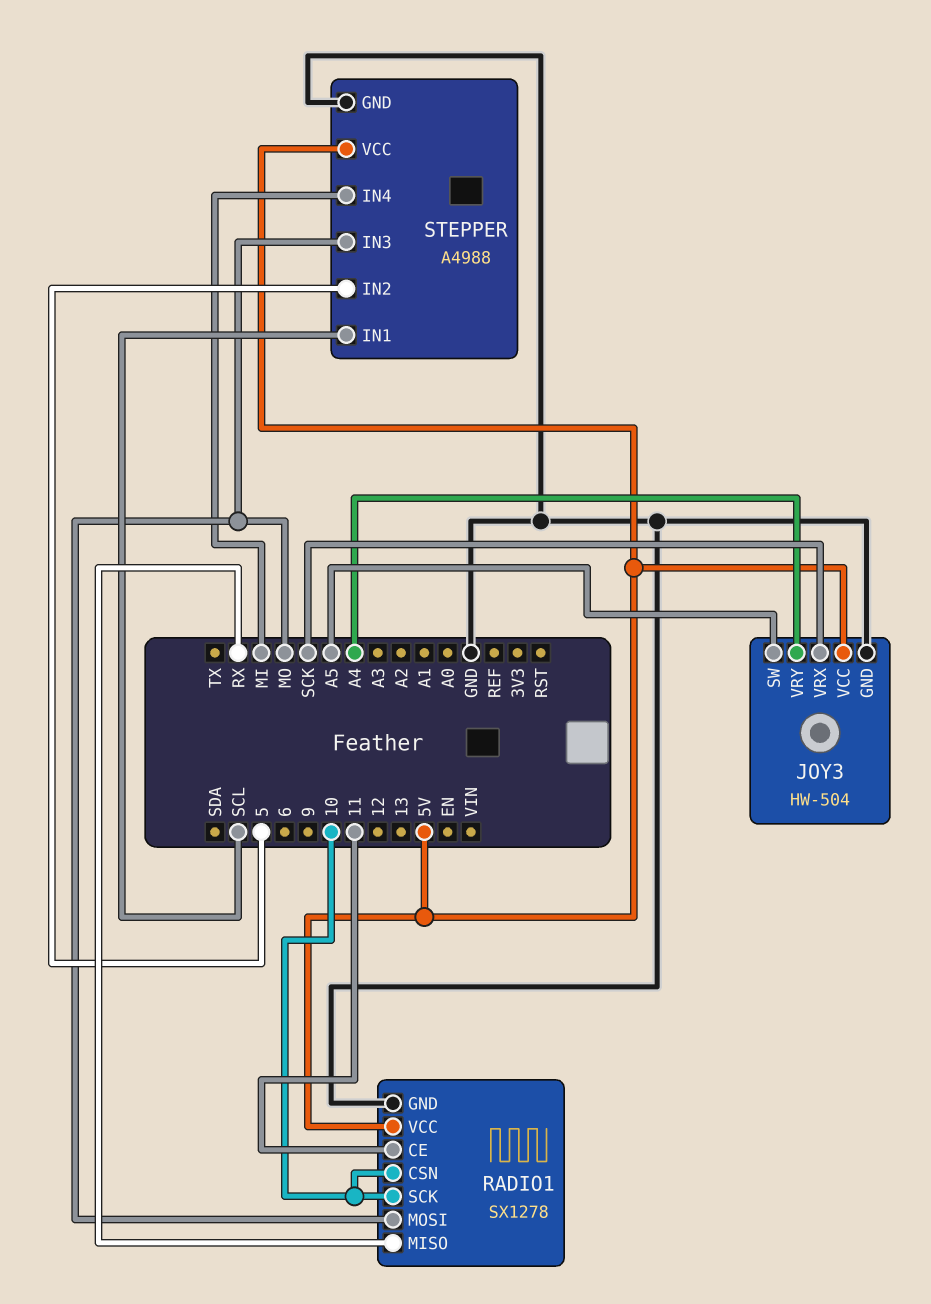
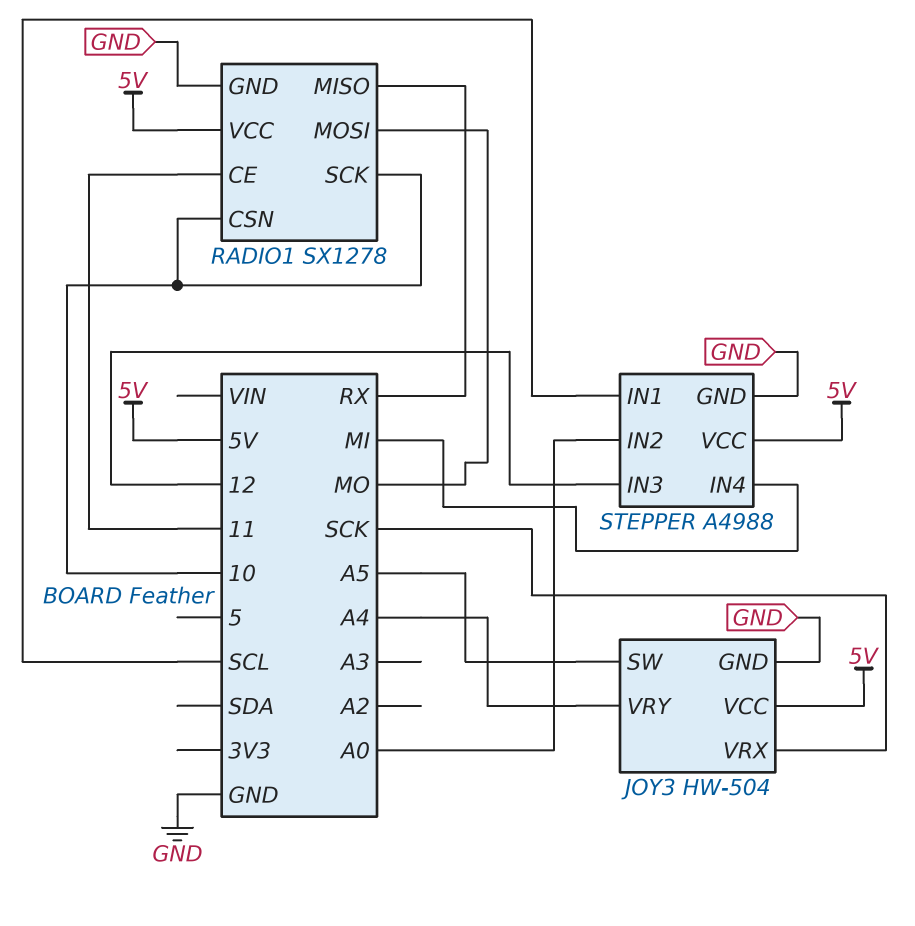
STEPPER pin IN2: 5 -> A0
STEPPER pin IN3: MO -> 12

